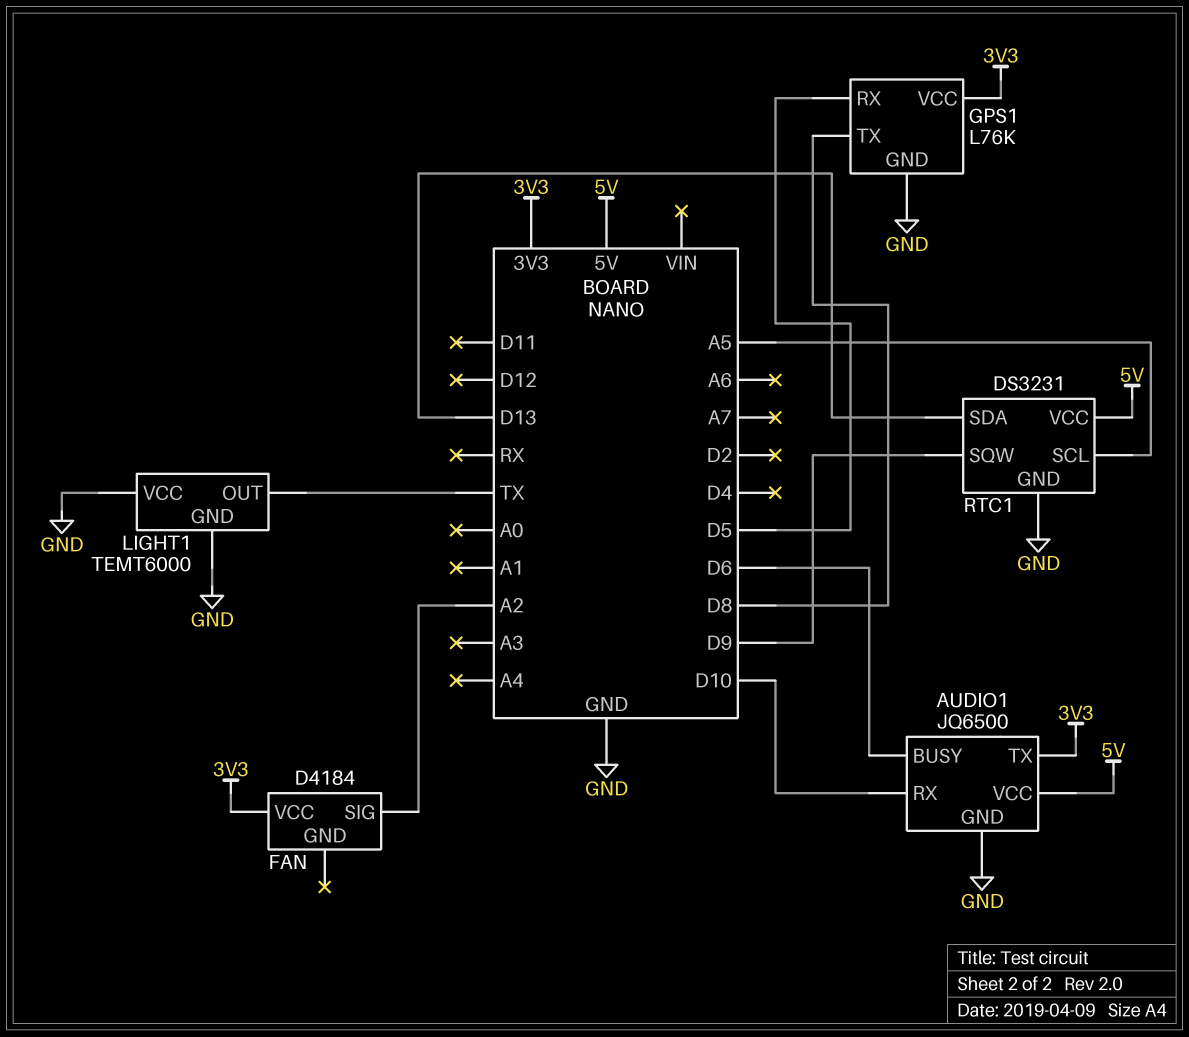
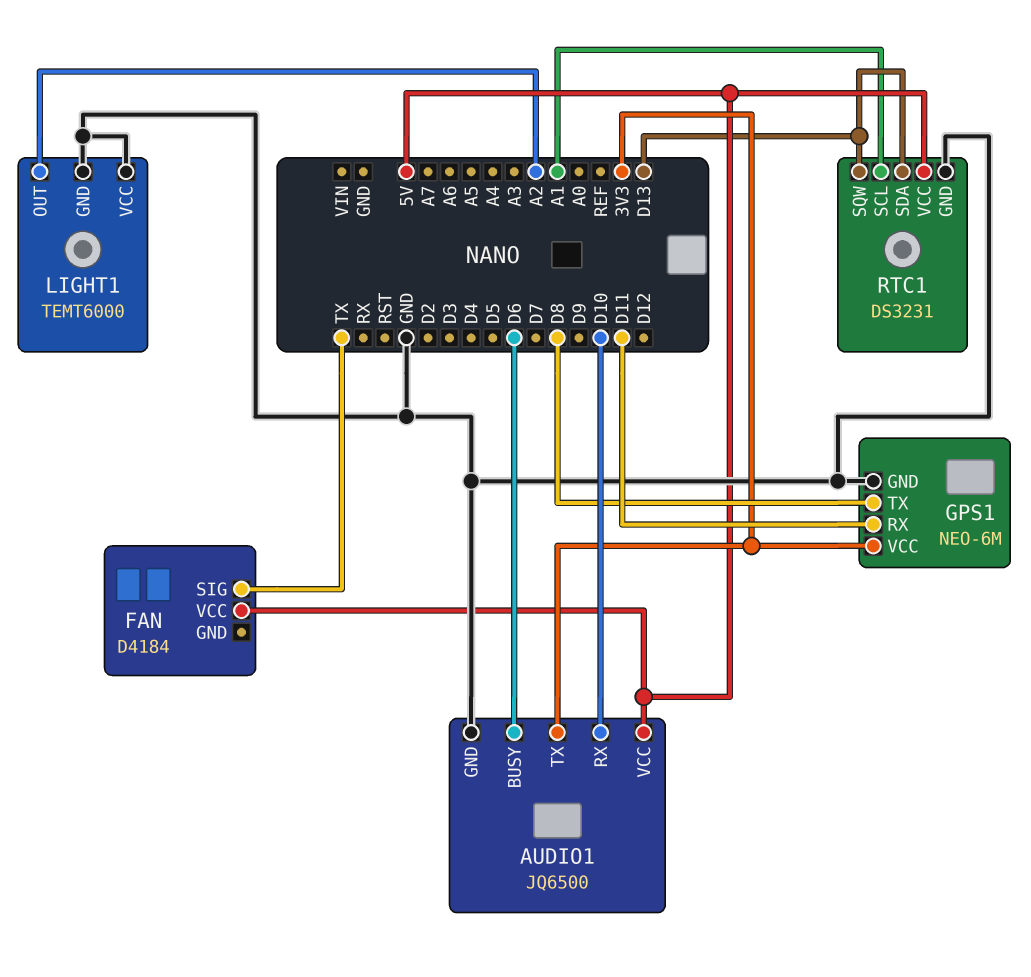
FAN pin SIG: A2 -> TX
FAN pin VCC: 3V3 -> 5V
GPS1: L76K -> NEO-6M
GPS1 pin RX: D5 -> D11
LIGHT1 pin OUT: TX -> A2
RTC1 pin SCL: A5 -> A1
RTC1 pin SQW: D9 -> D13

